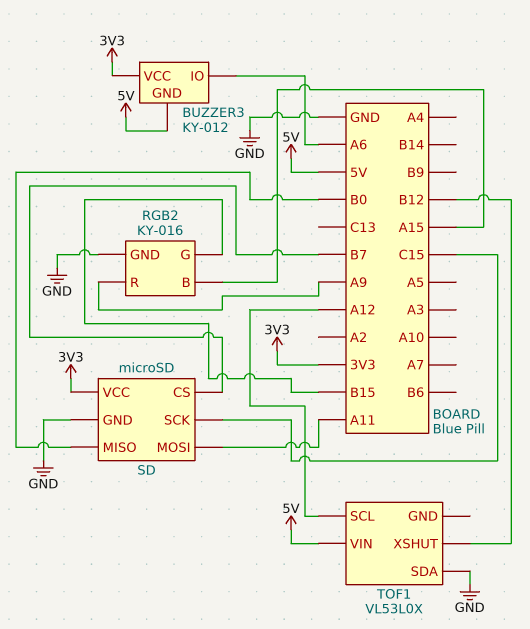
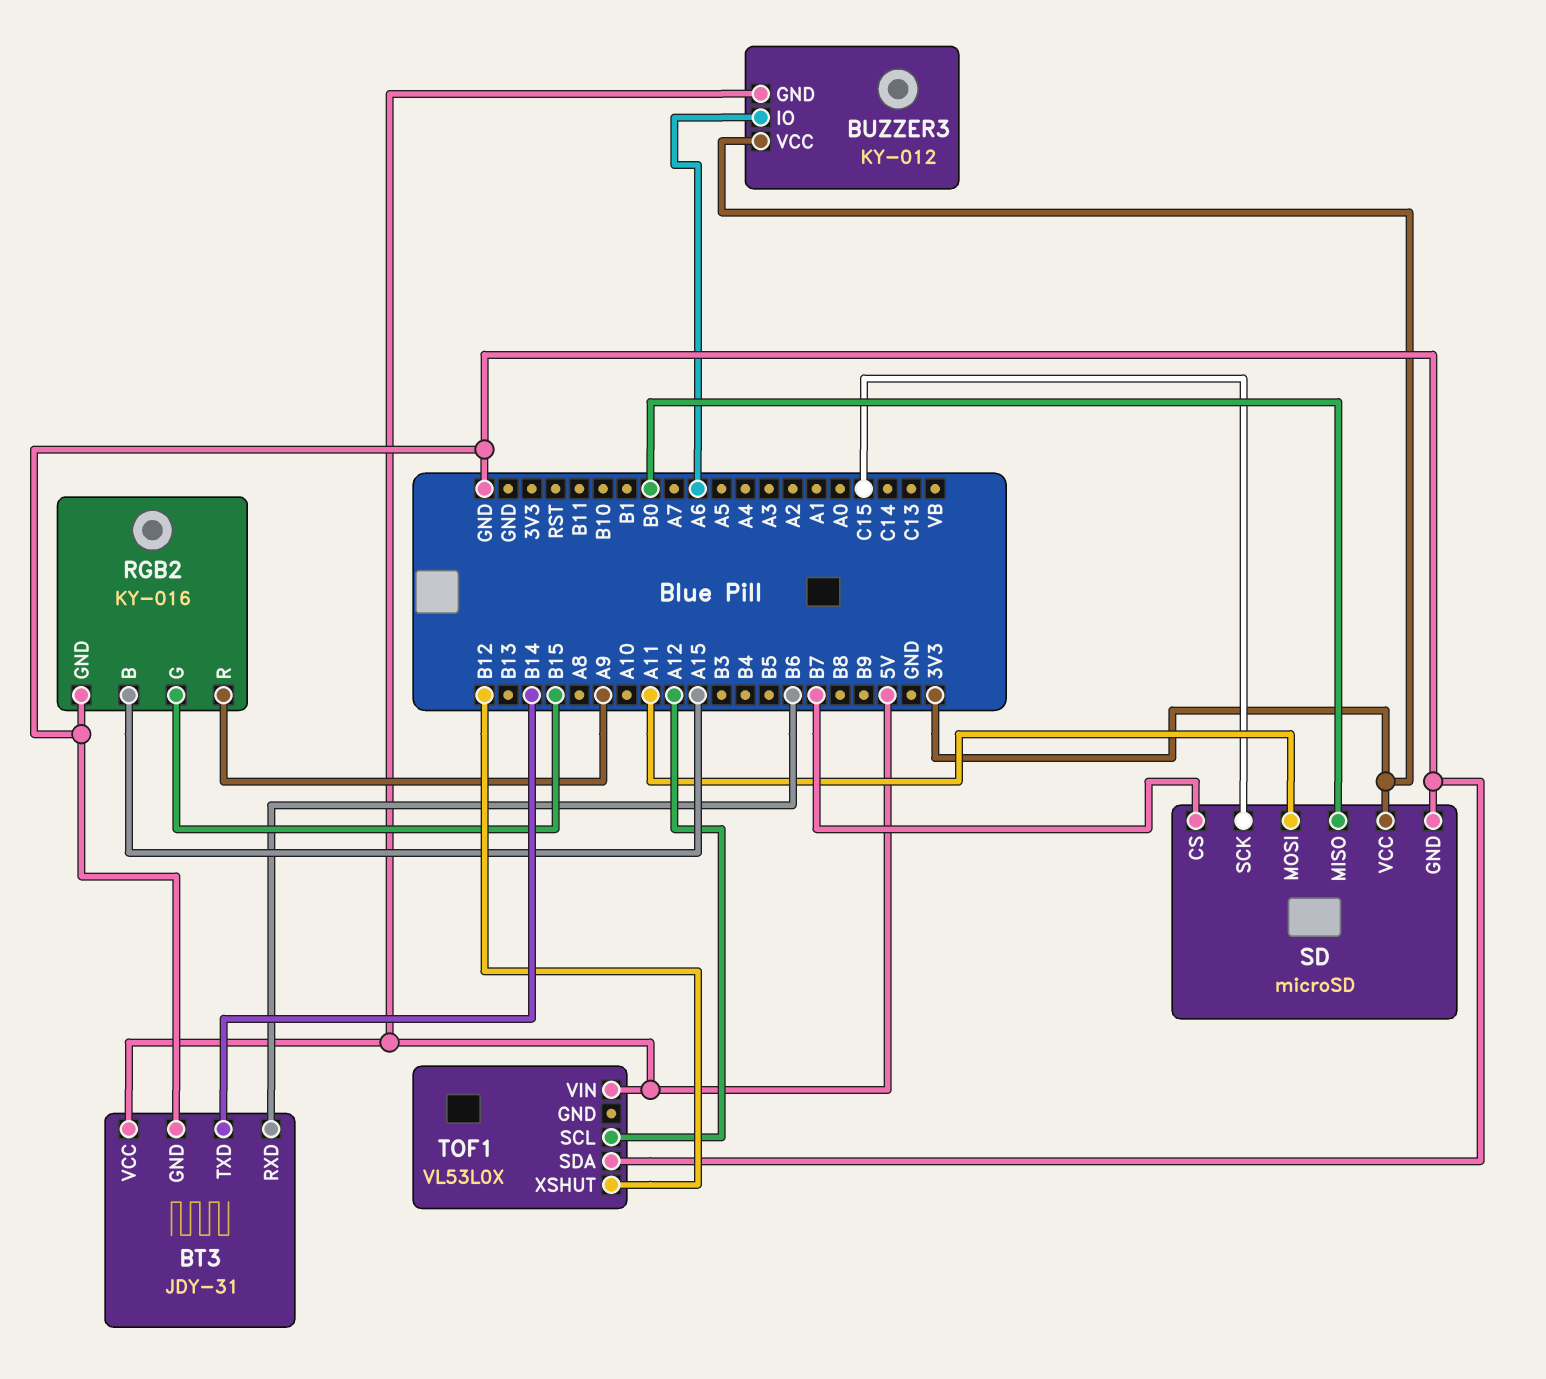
BT3: none -> JDY-31
BT3 pin GND: none -> GND
BT3 pin RXD: none -> B6
BT3 pin TXD: none -> B14
BT3 pin VCC: none -> 5V

